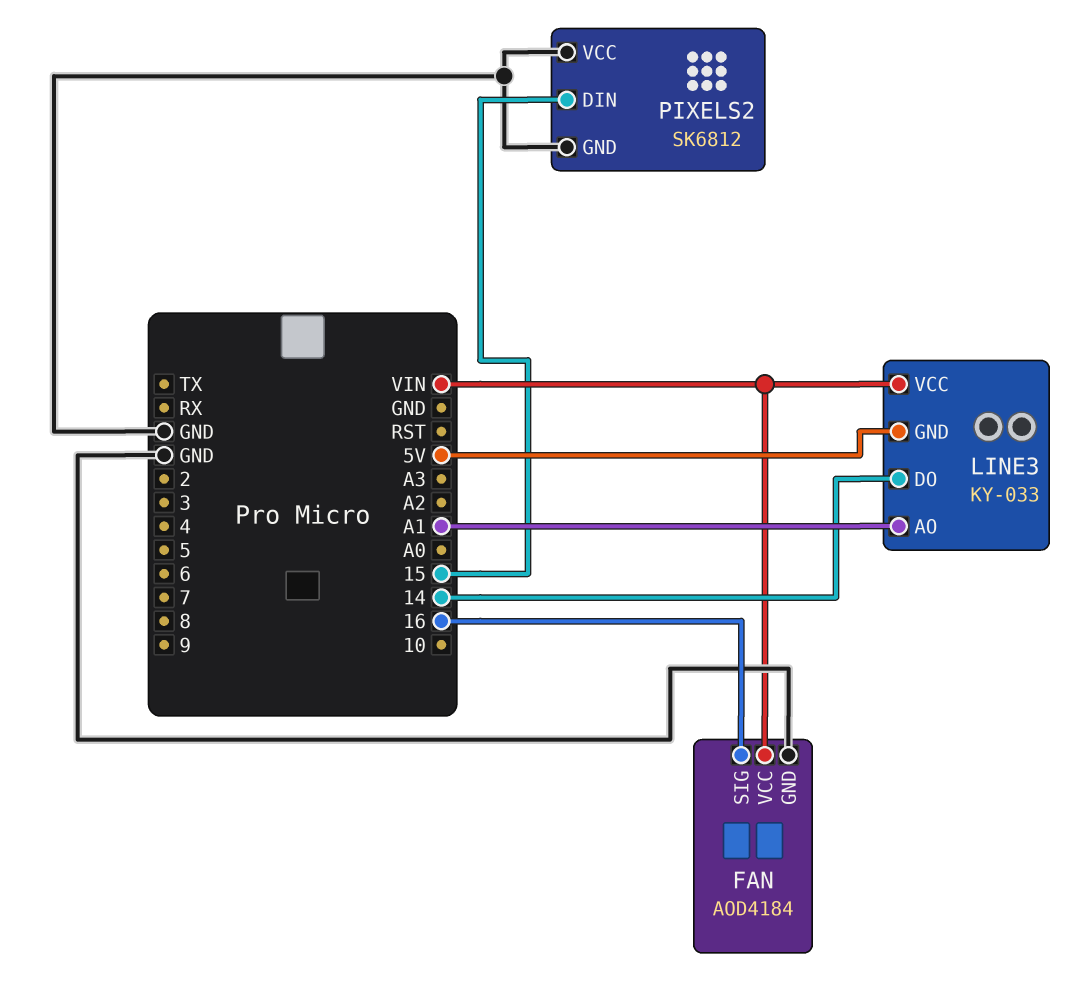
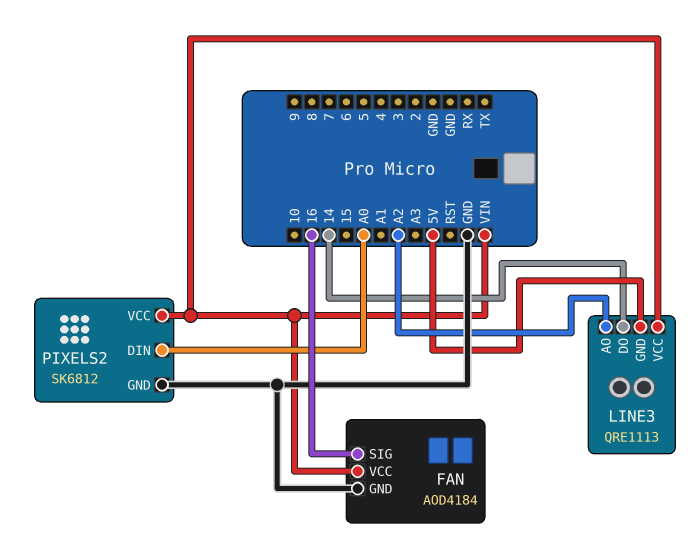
LINE3: KY-033 -> QRE1113
LINE3 pin AO: A1 -> A2
PIXELS2 pin DIN: 15 -> A0
PIXELS2 pin VCC: GND -> VIN

